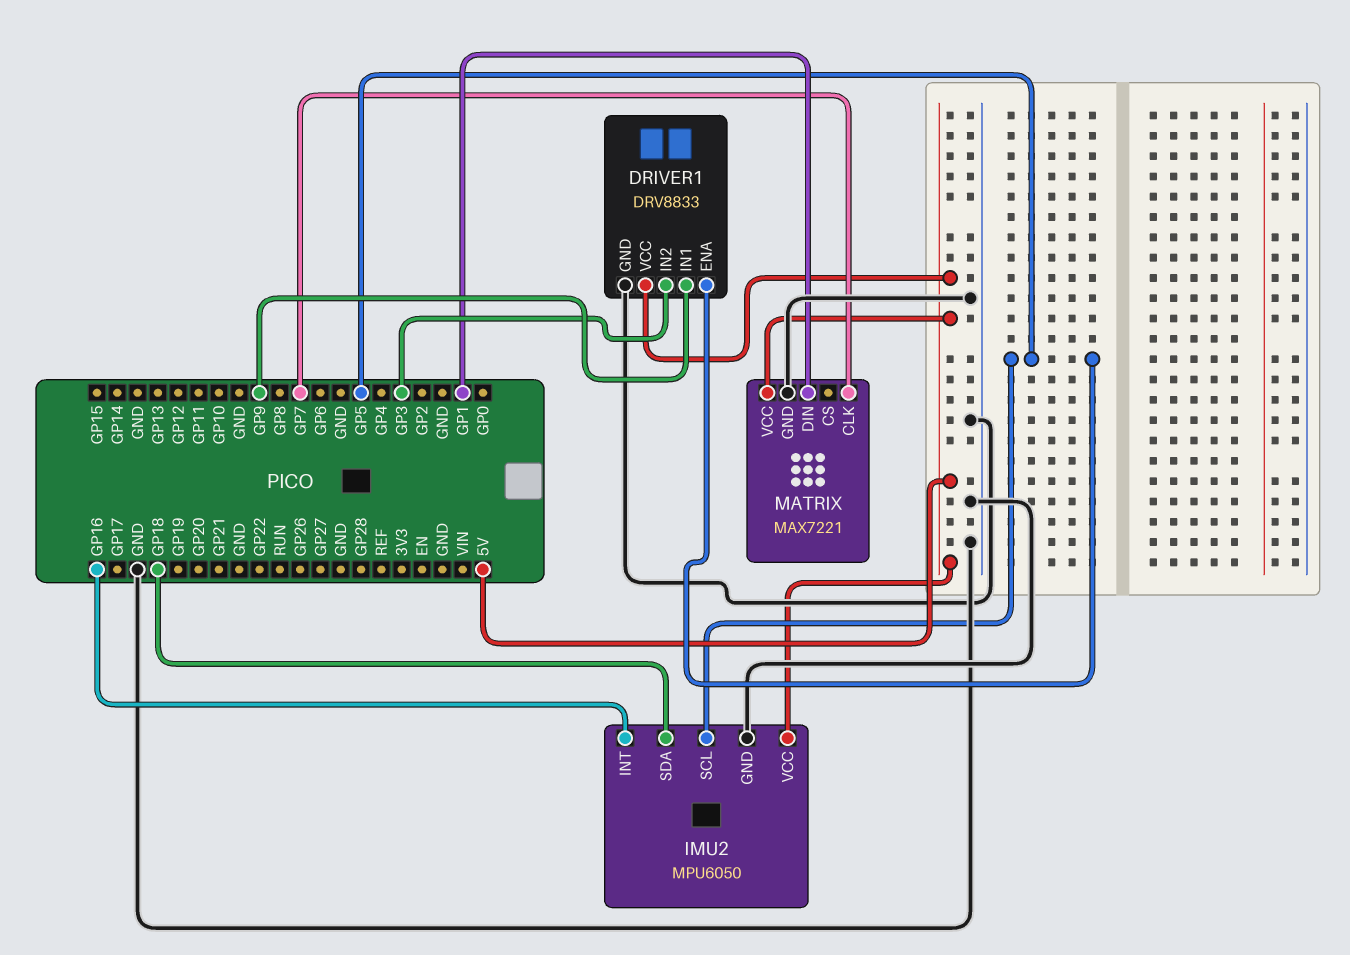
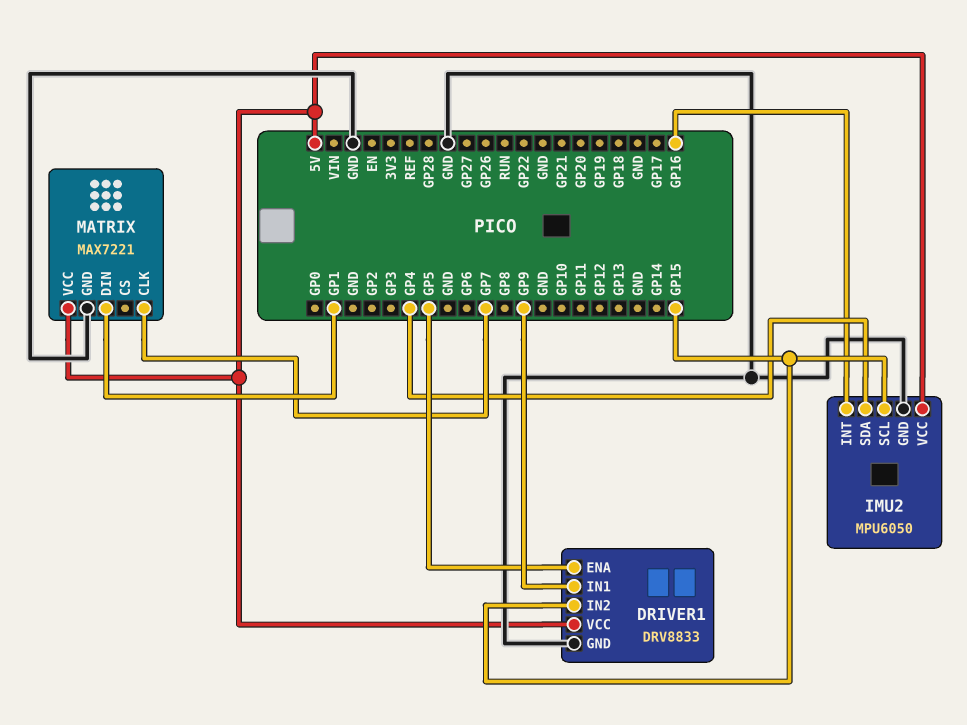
DRIVER1 pin IN2: GP3 -> GP15
IMU2 pin SCL: GP5 -> GP15
IMU2 pin SDA: GP18 -> GP4

